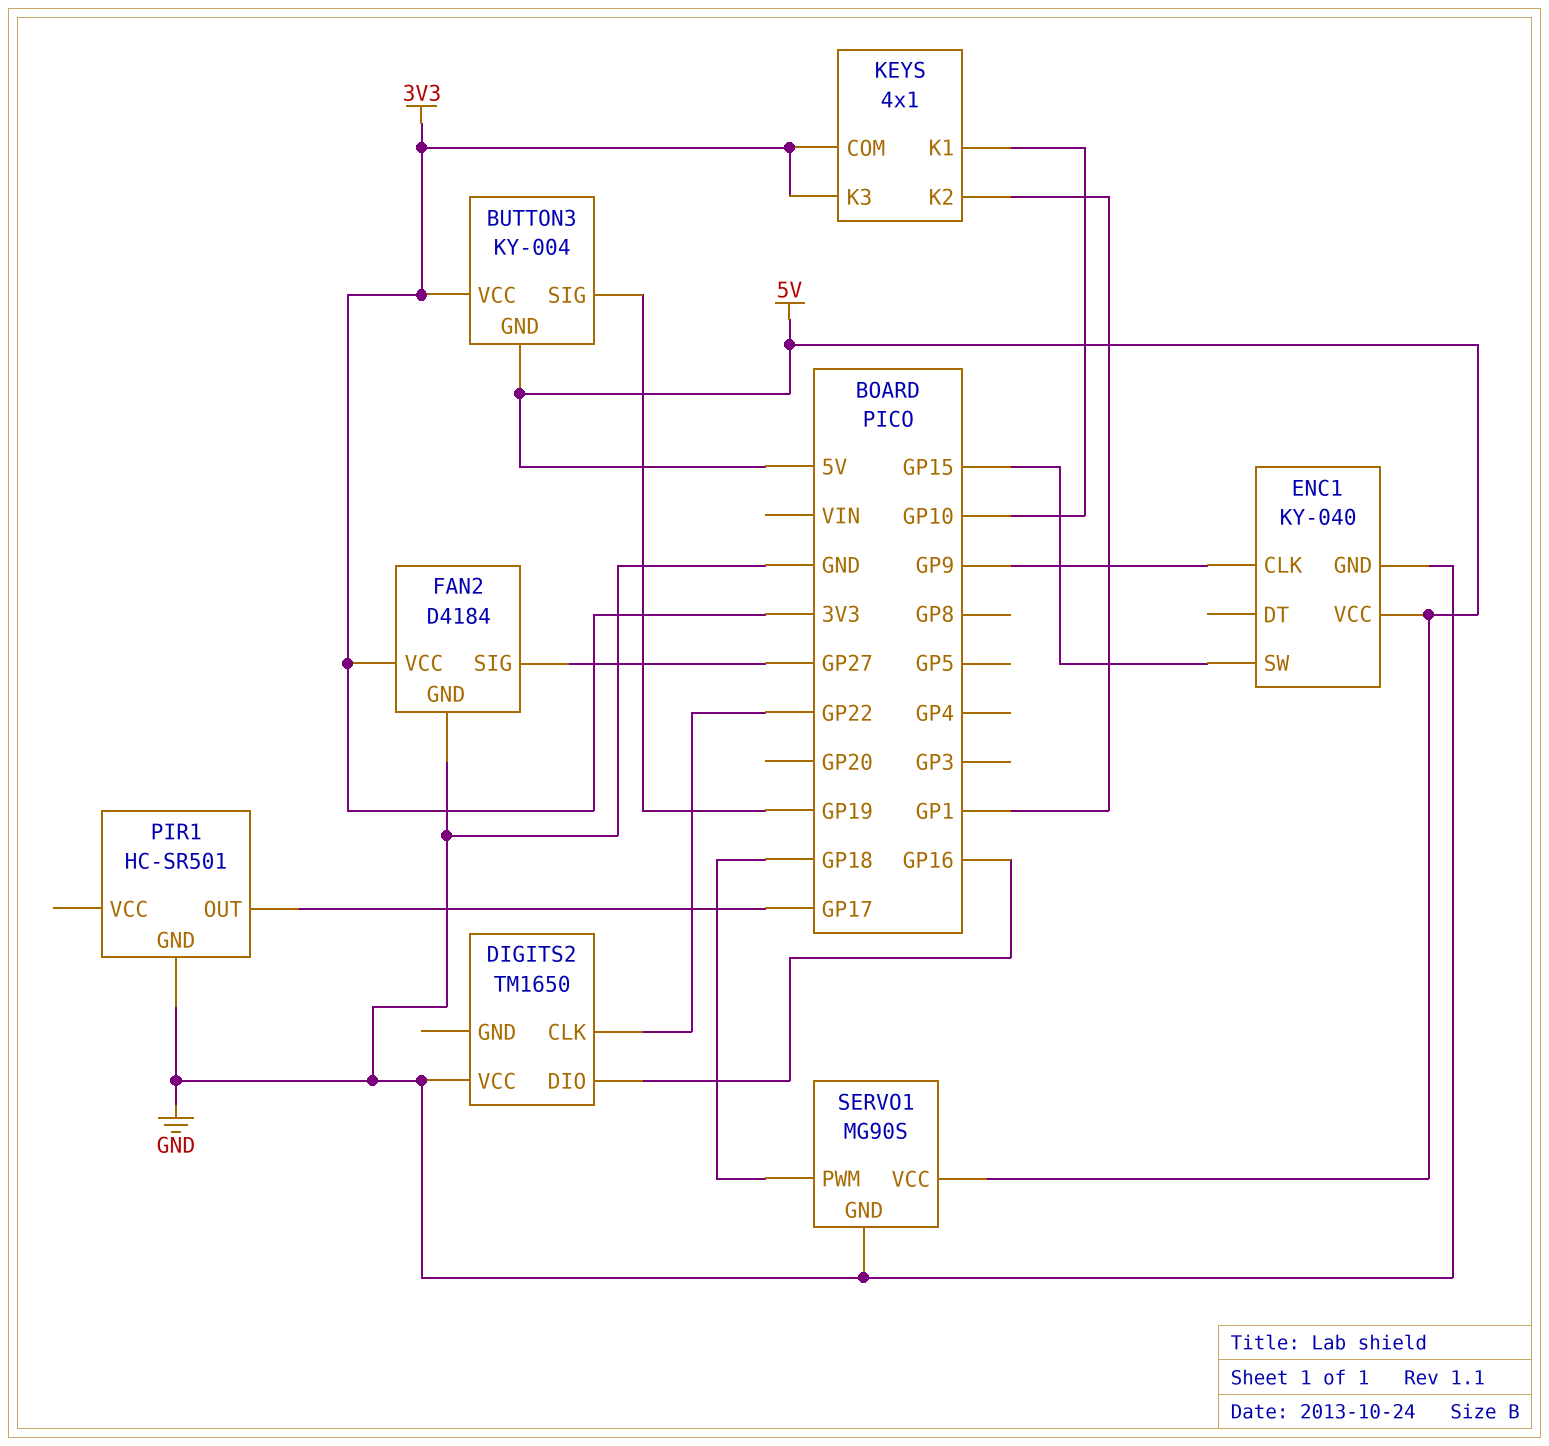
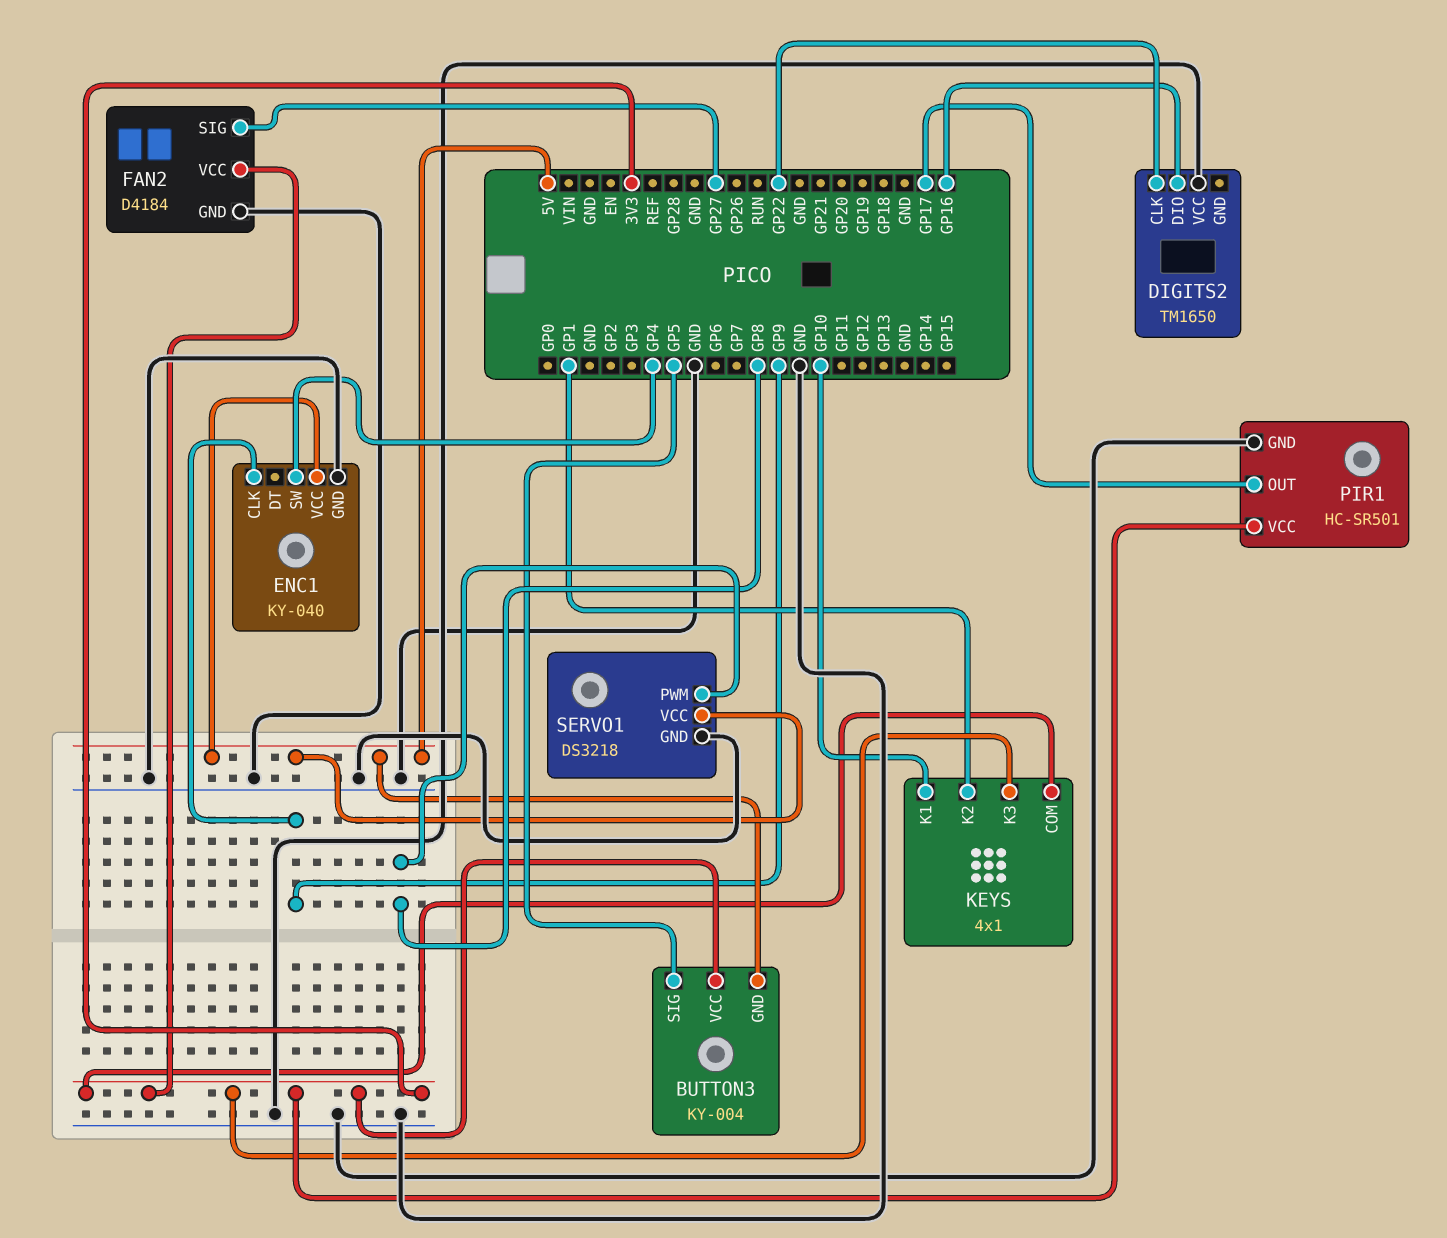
BUTTON3 pin SIG: GP19 -> GP5
ENC1 pin SW: GP15 -> GP4
PIR1 pin VCC: none -> 3V3
SERVO1: MG90S -> DS3218
SERVO1 pin PWM: GP18 -> GP8

